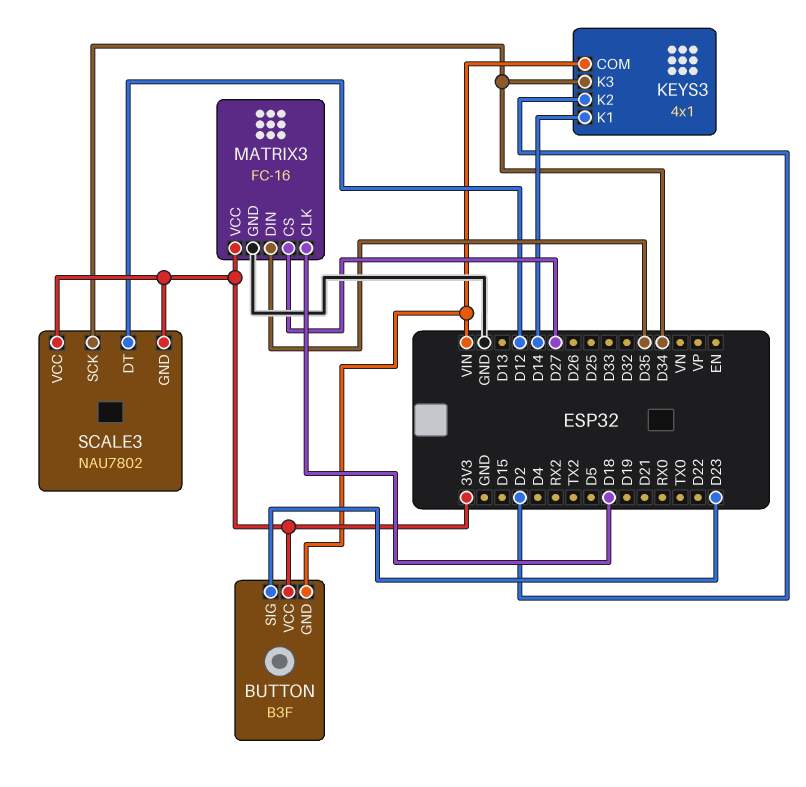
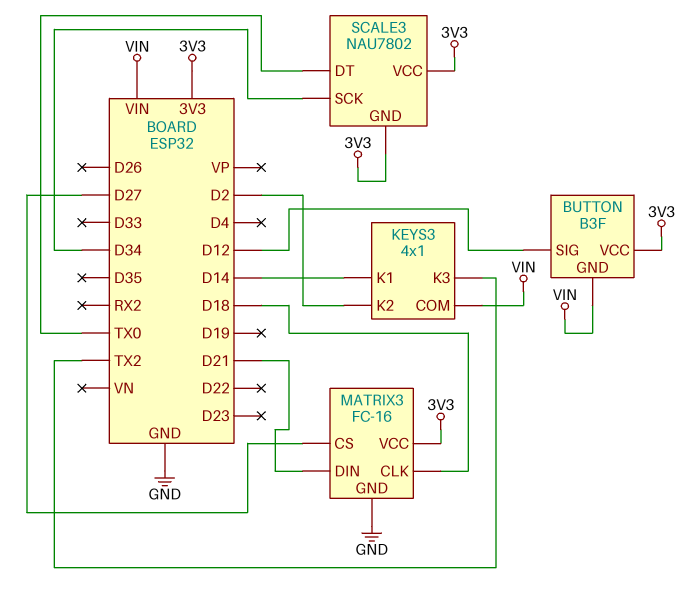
BUTTON pin SIG: D23 -> D12
KEYS3 pin K3: D34 -> TX2
MATRIX3 pin DIN: D35 -> D21
SCALE3 pin DT: D12 -> TX0

